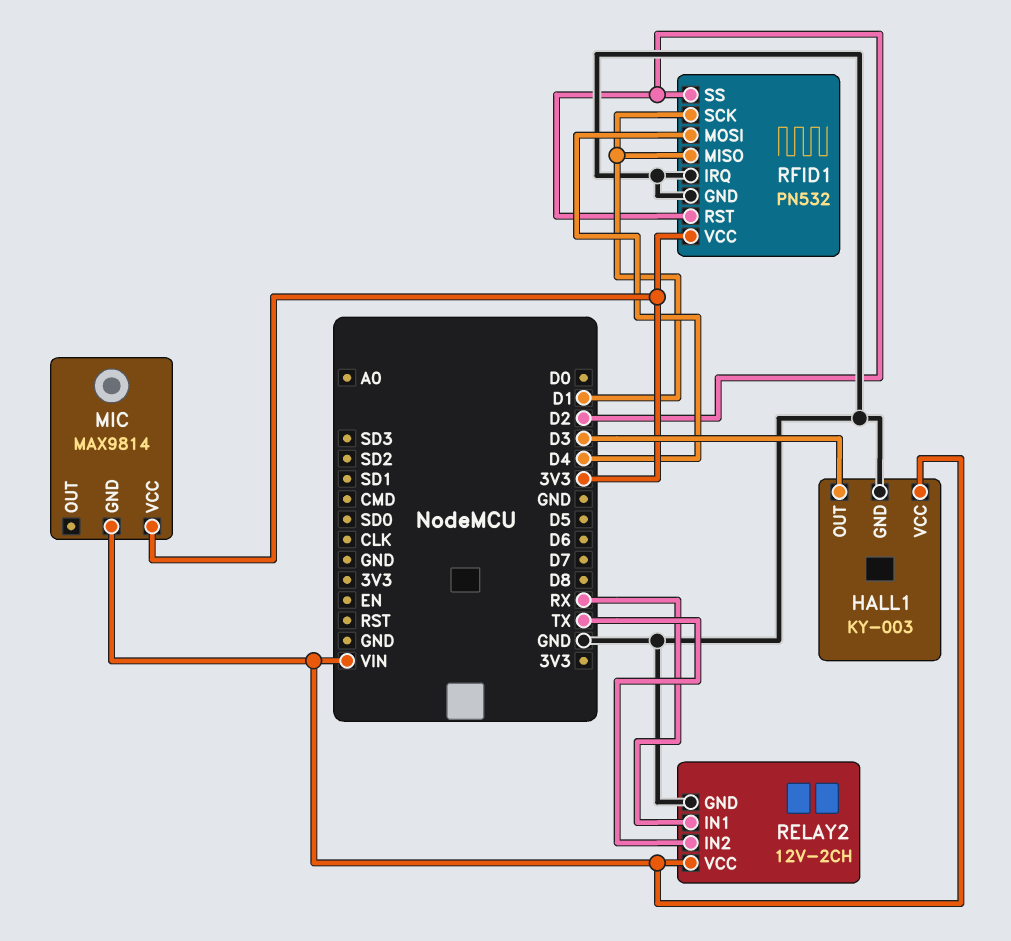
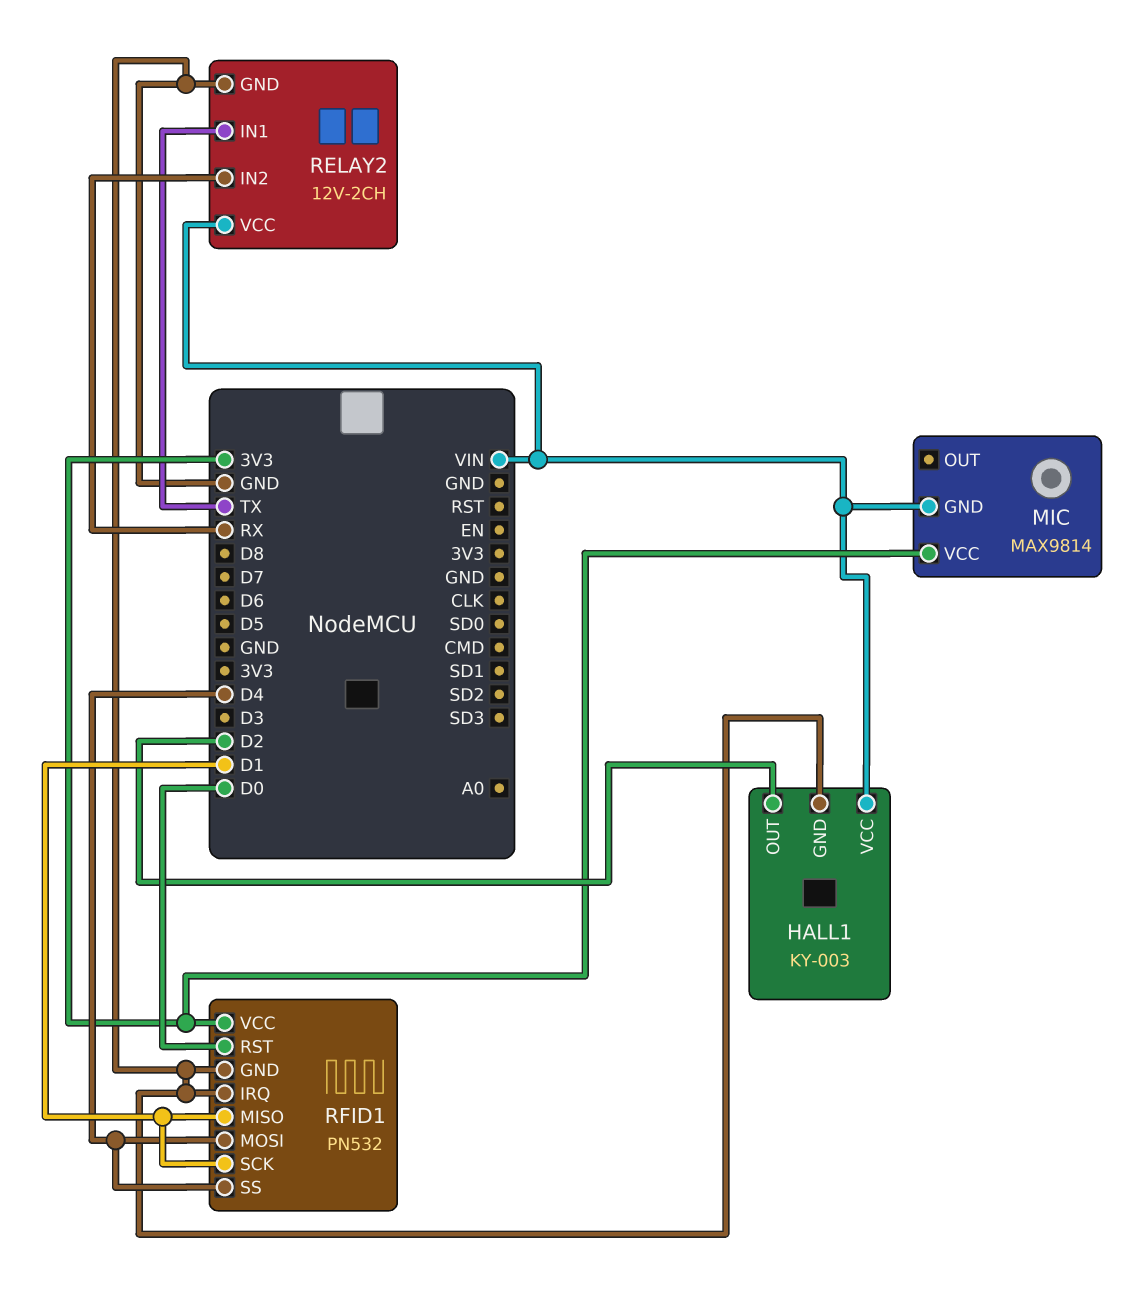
HALL1 pin OUT: D3 -> D2
RELAY2 pin IN1: RX -> TX
RELAY2 pin IN2: TX -> RX
RFID1 pin RST: D2 -> D0
RFID1 pin SS: D2 -> D4

